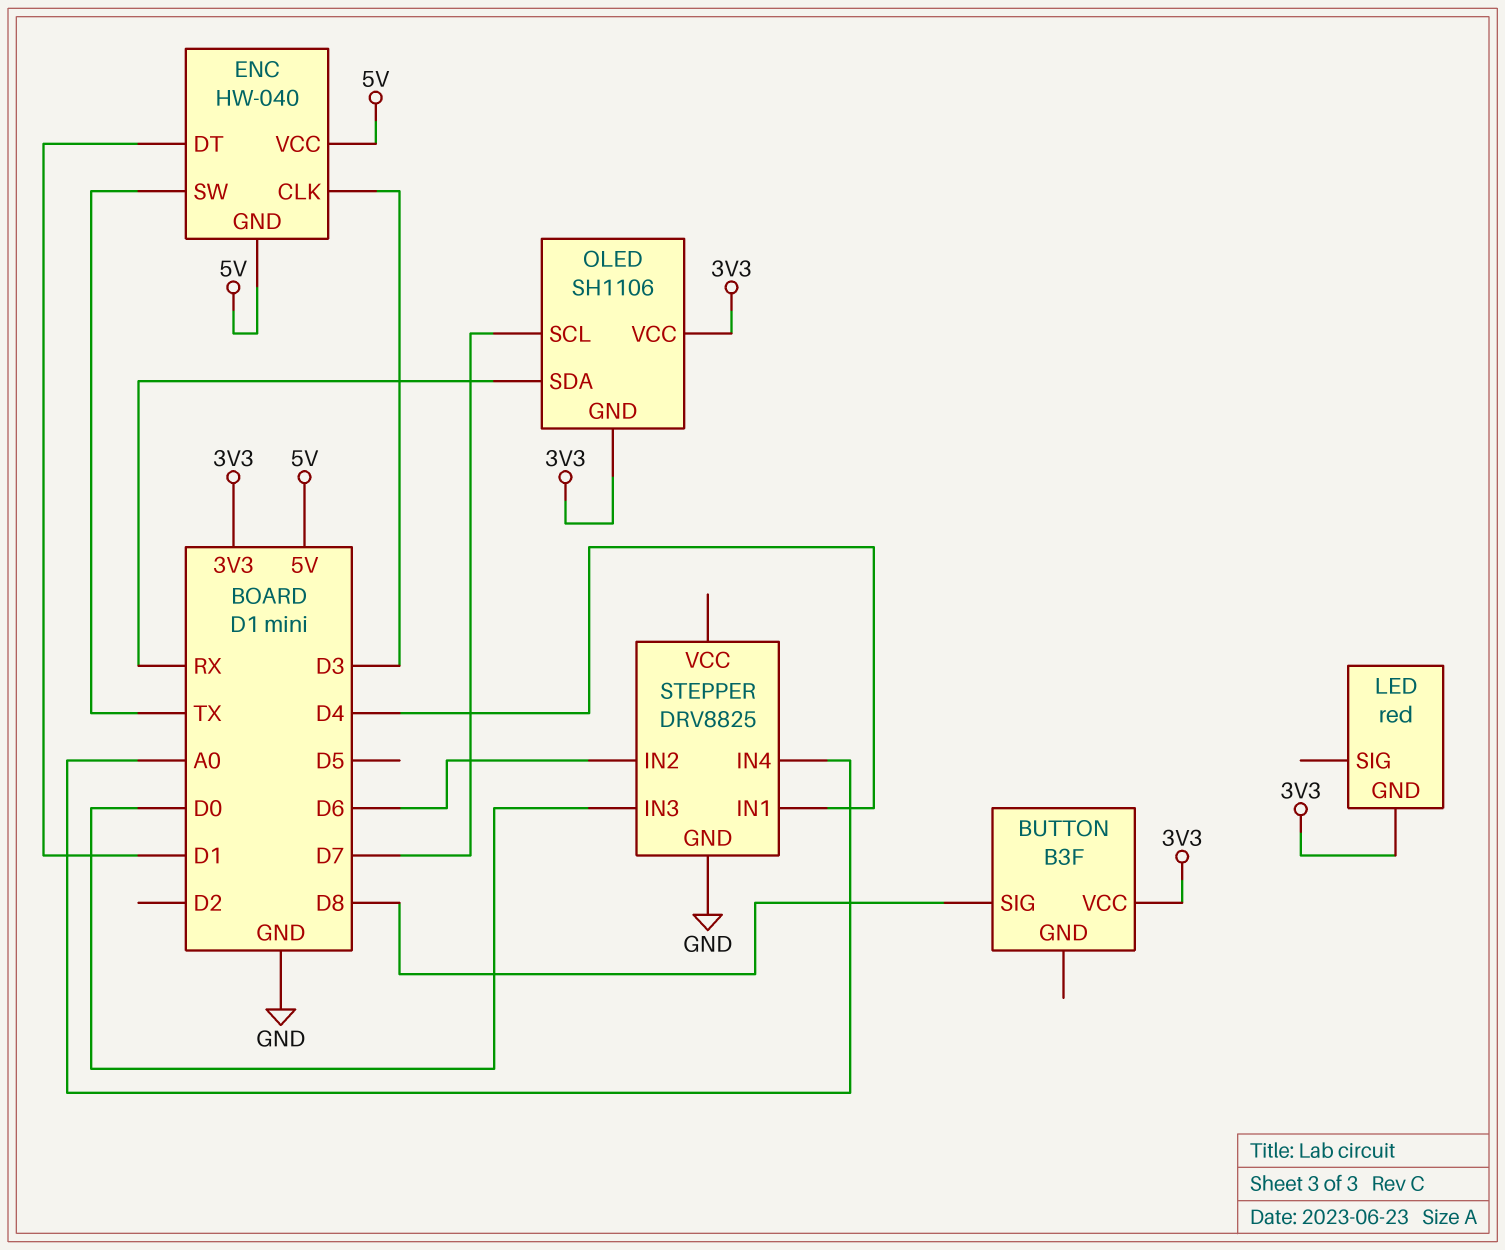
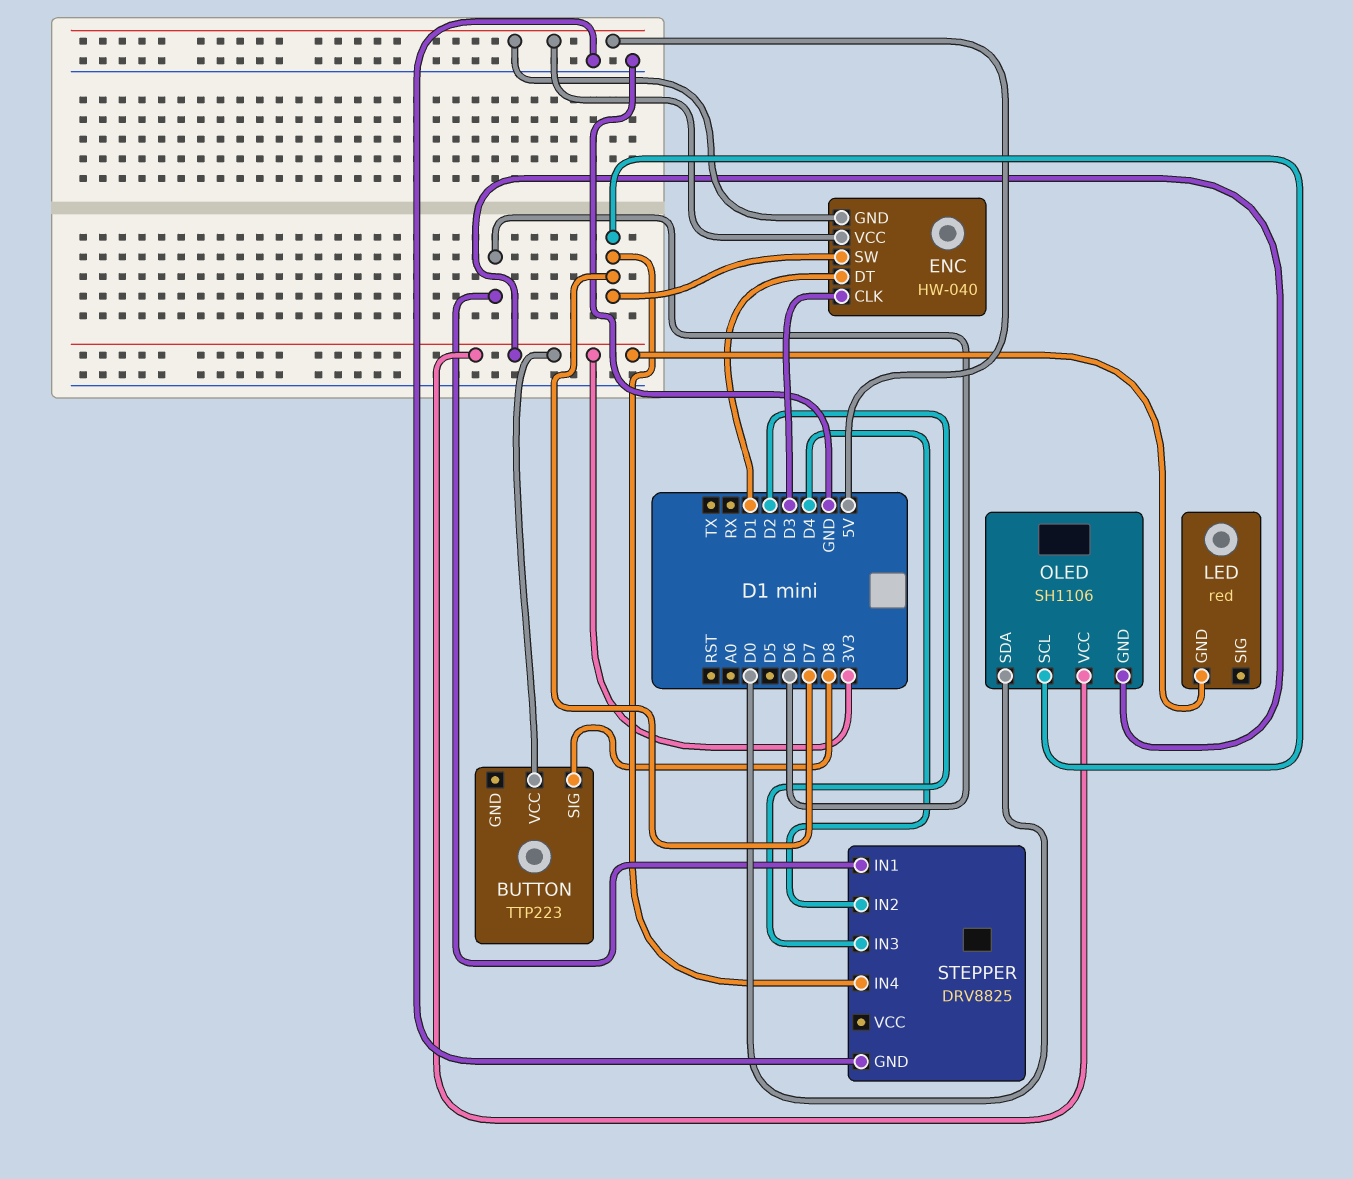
BUTTON: B3F -> TTP223
ENC pin SW: TX -> D7
OLED pin SDA: RX -> D0
STEPPER pin IN1: D4 -> D6
STEPPER pin IN2: D6 -> D4
STEPPER pin IN3: D0 -> D2
STEPPER pin IN4: A0 -> D7

